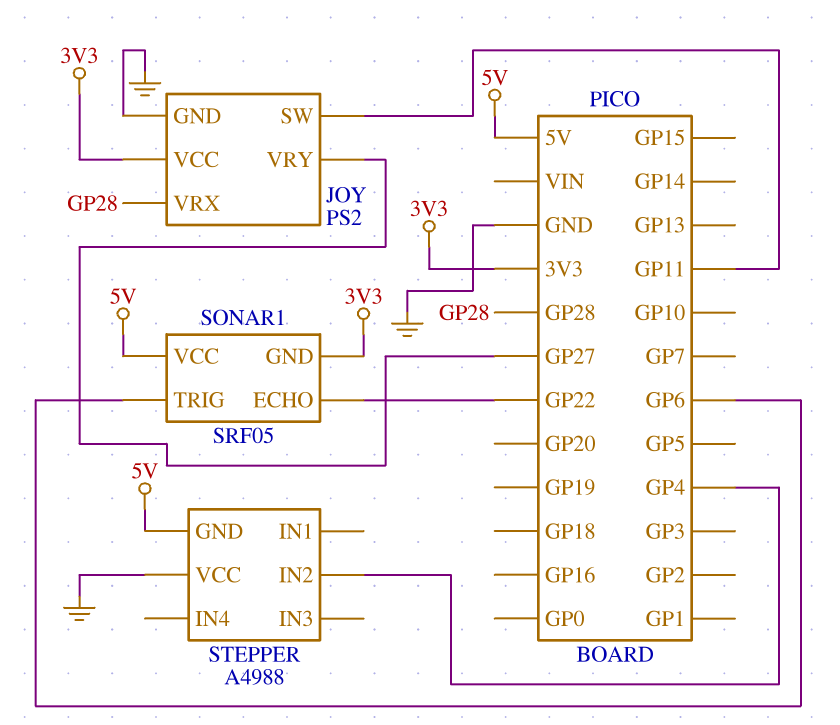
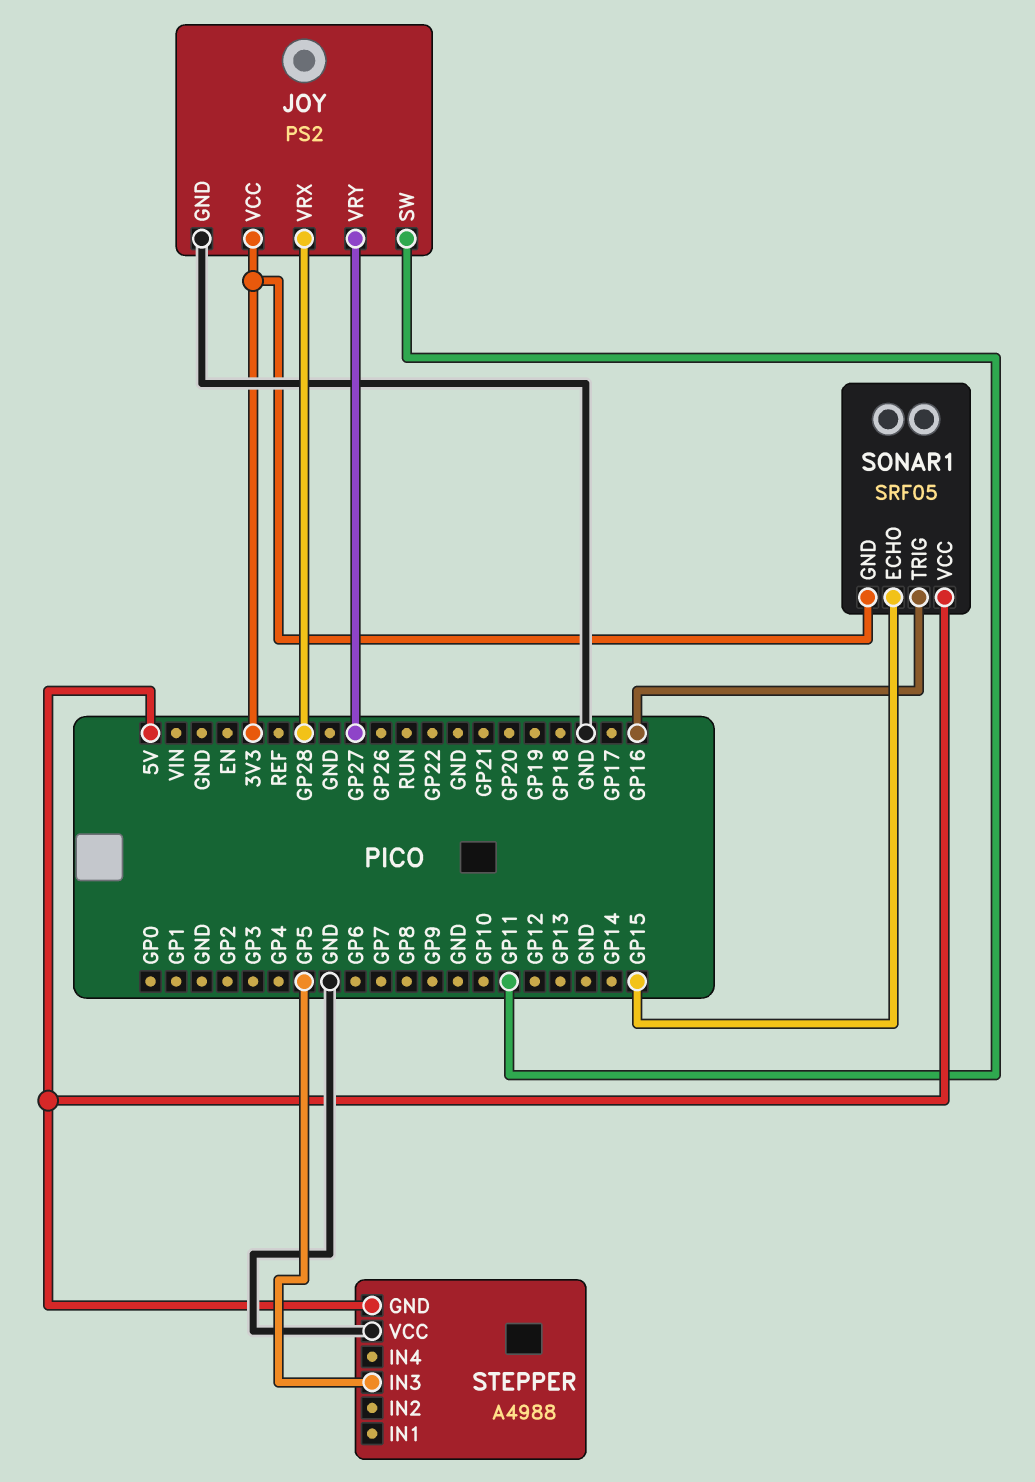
SONAR1 pin ECHO: GP22 -> GP15
SONAR1 pin TRIG: GP6 -> GP16
STEPPER pin IN2: GP4 -> none
STEPPER pin IN3: none -> GP5

